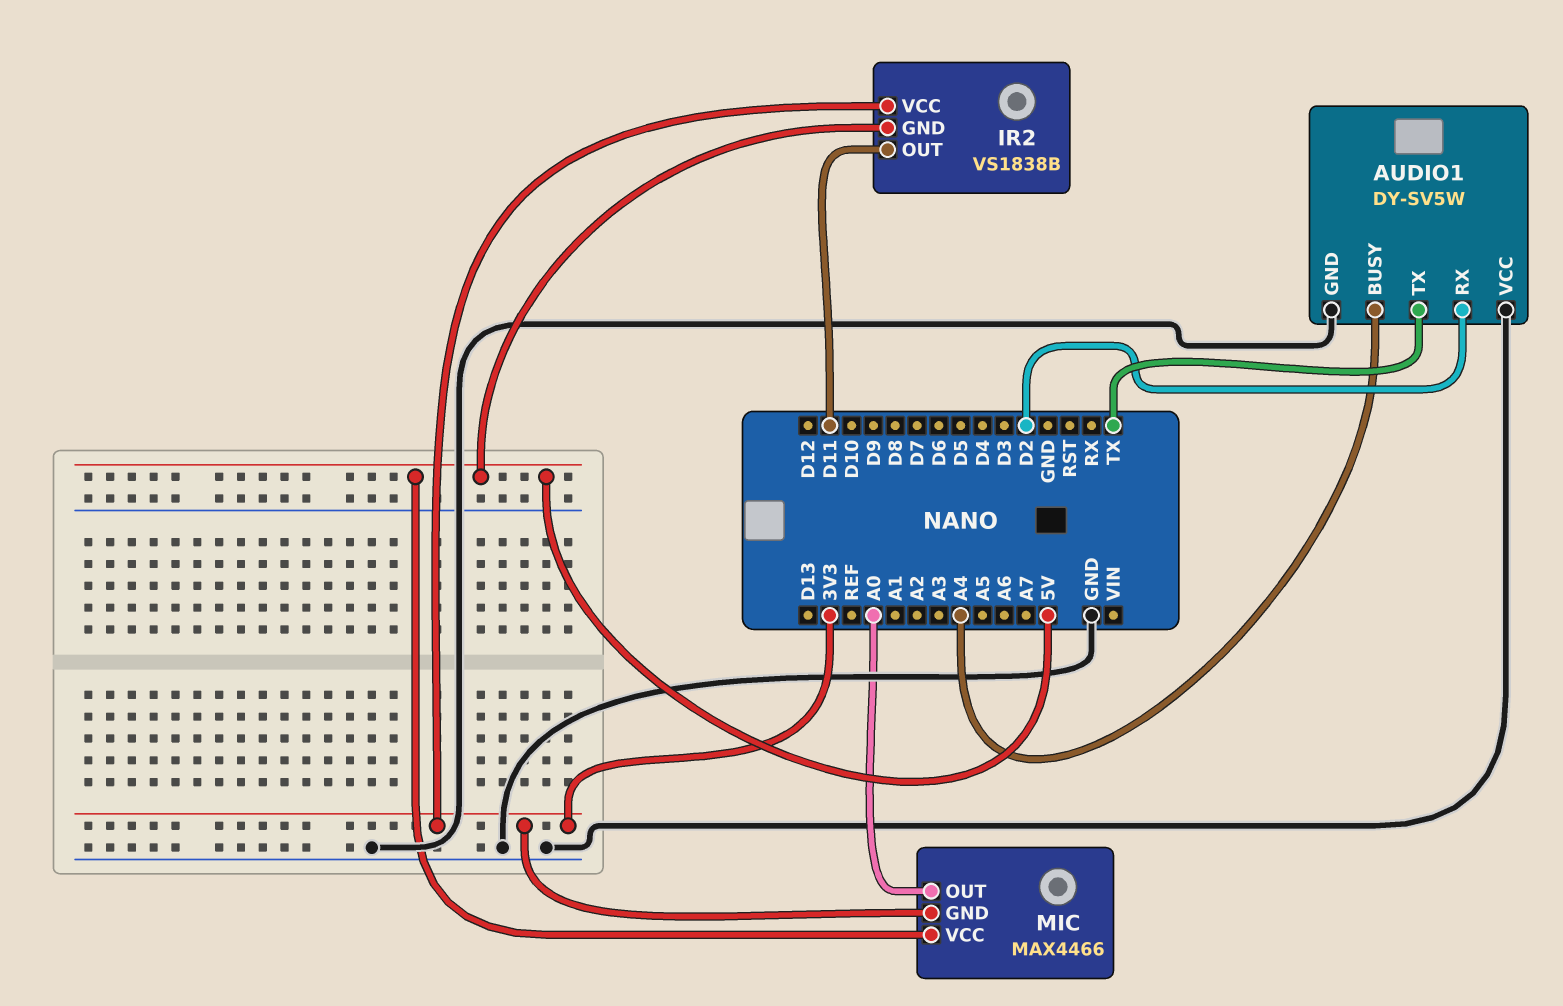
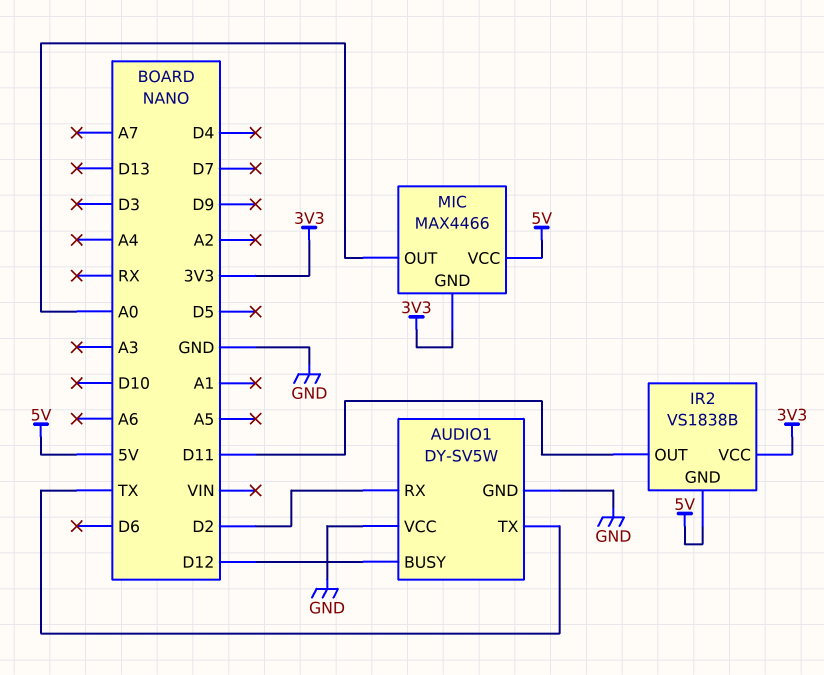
AUDIO1 pin BUSY: A4 -> D12

